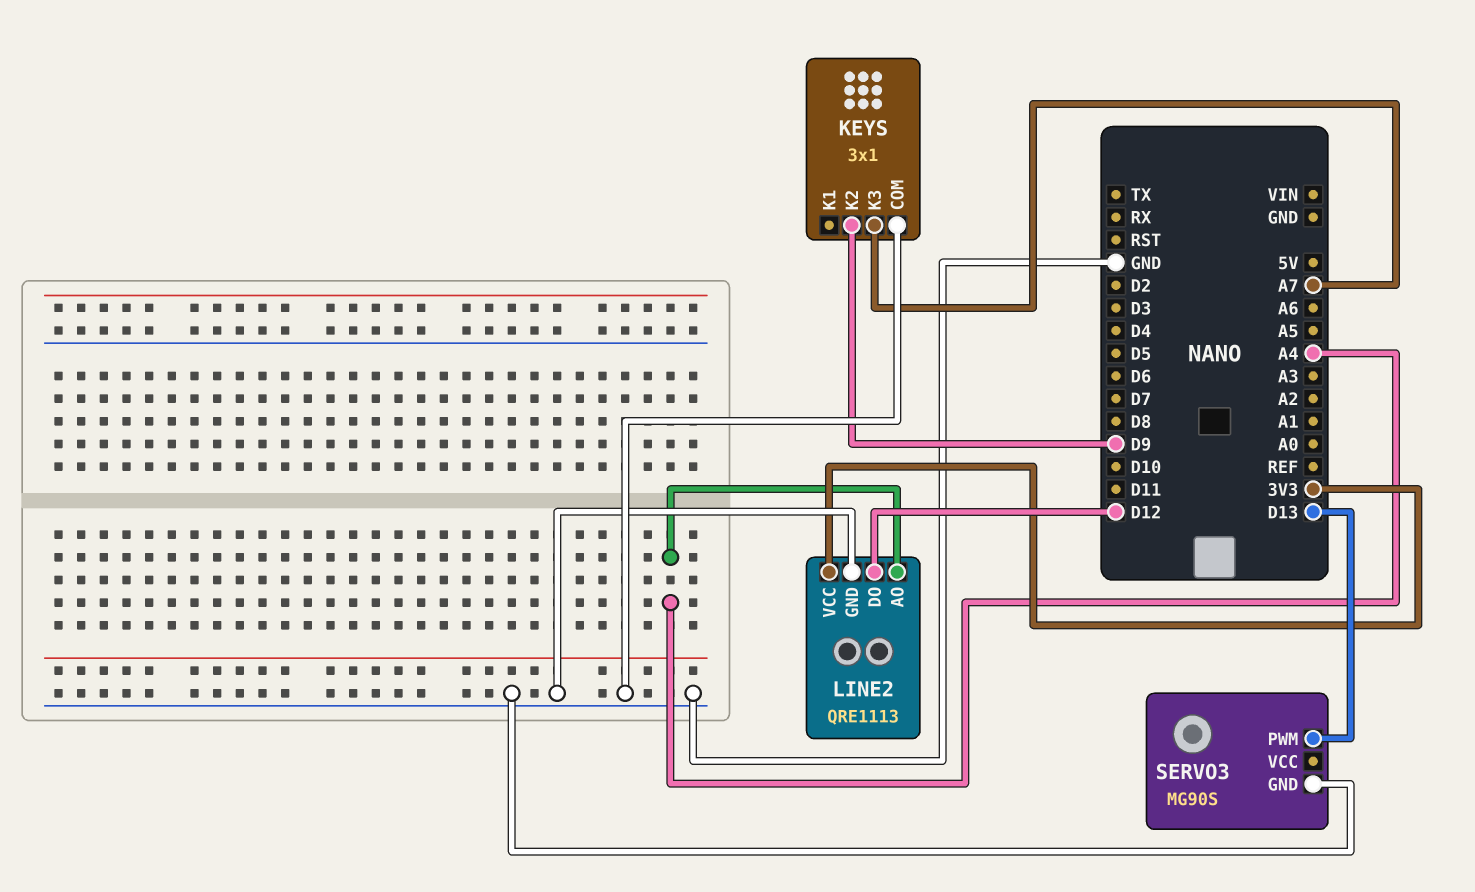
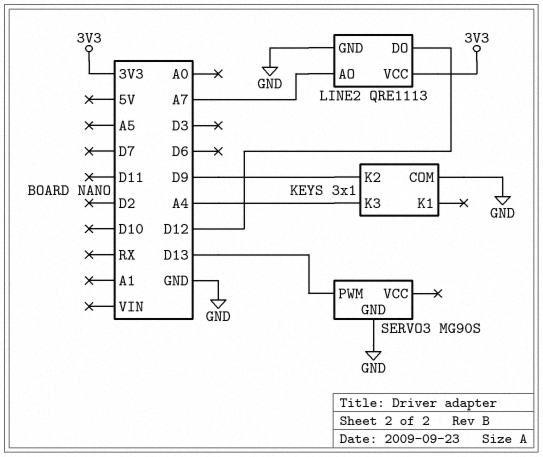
KEYS pin K3: A7 -> A4
LINE2 pin AO: A4 -> A7

